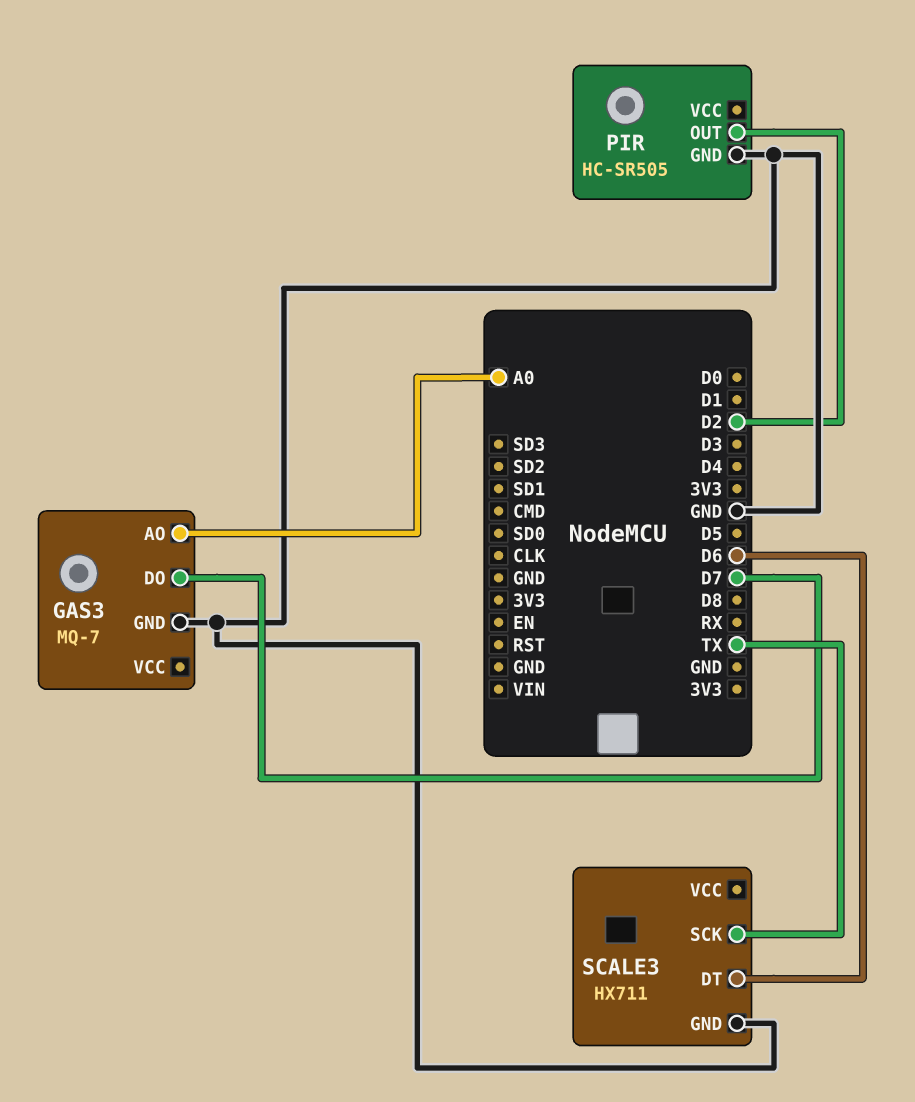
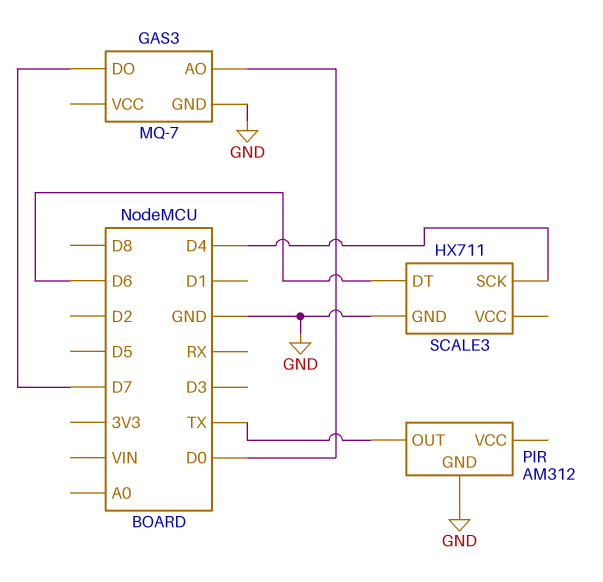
GAS3 pin AO: A0 -> D0
PIR: HC-SR505 -> AM312
PIR pin OUT: D2 -> TX
SCALE3 pin SCK: TX -> D4

